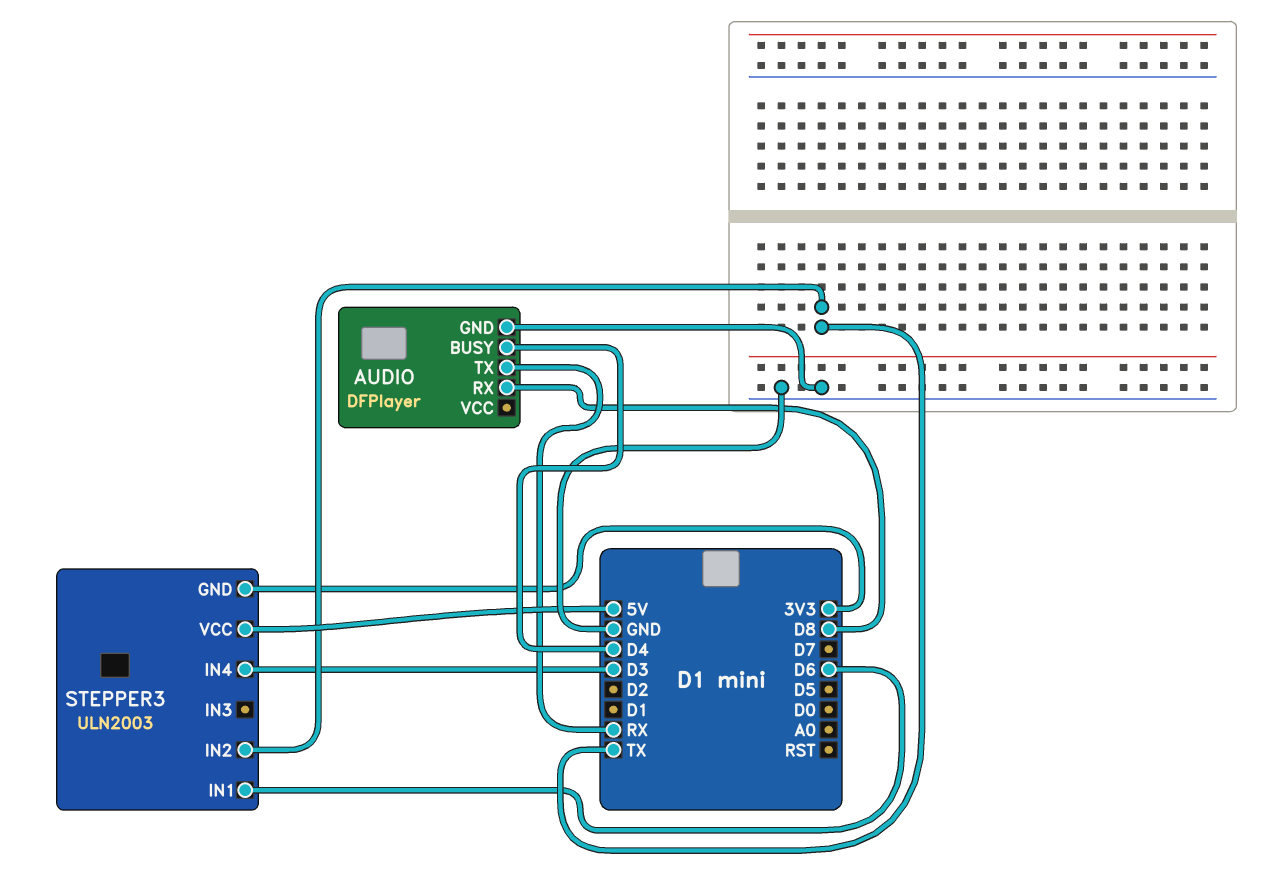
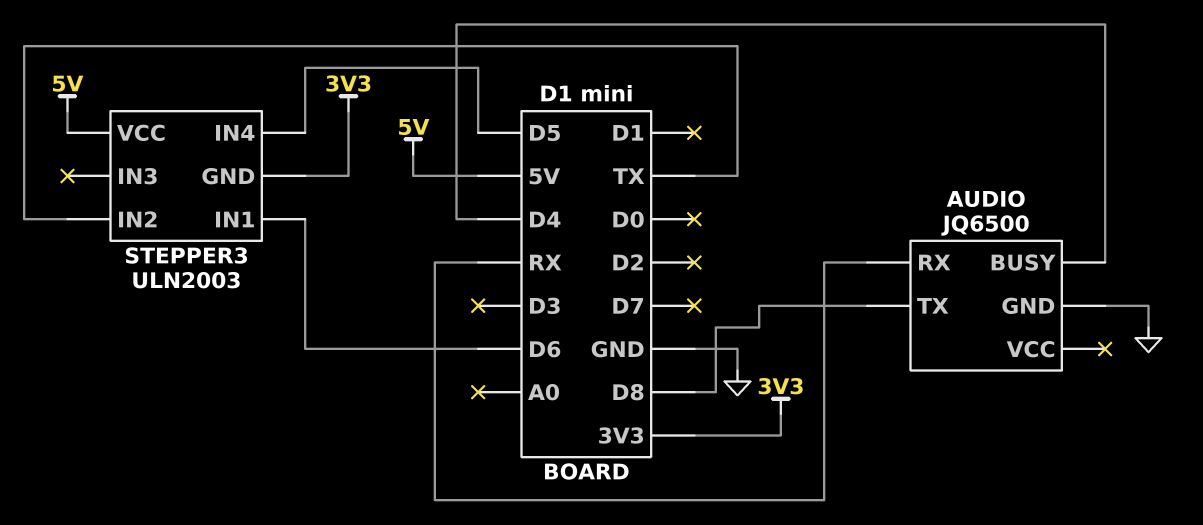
AUDIO: DFPlayer -> JQ6500
AUDIO pin RX: D8 -> RX
AUDIO pin TX: RX -> D8
STEPPER3 pin IN4: D3 -> D5

